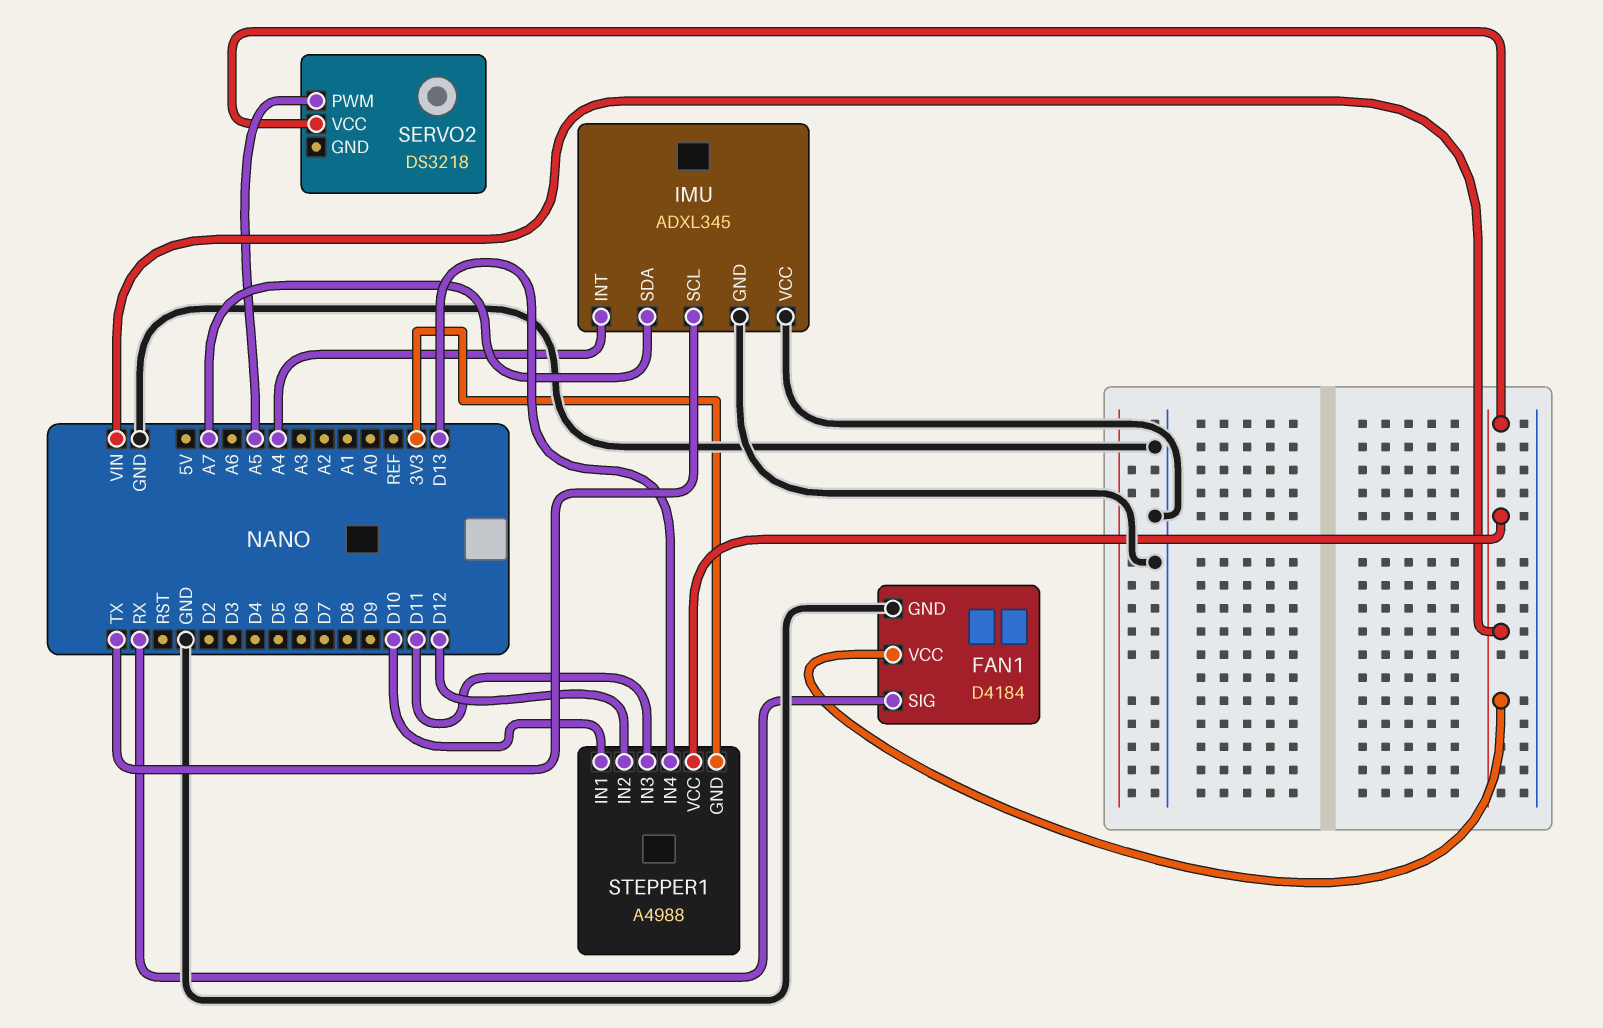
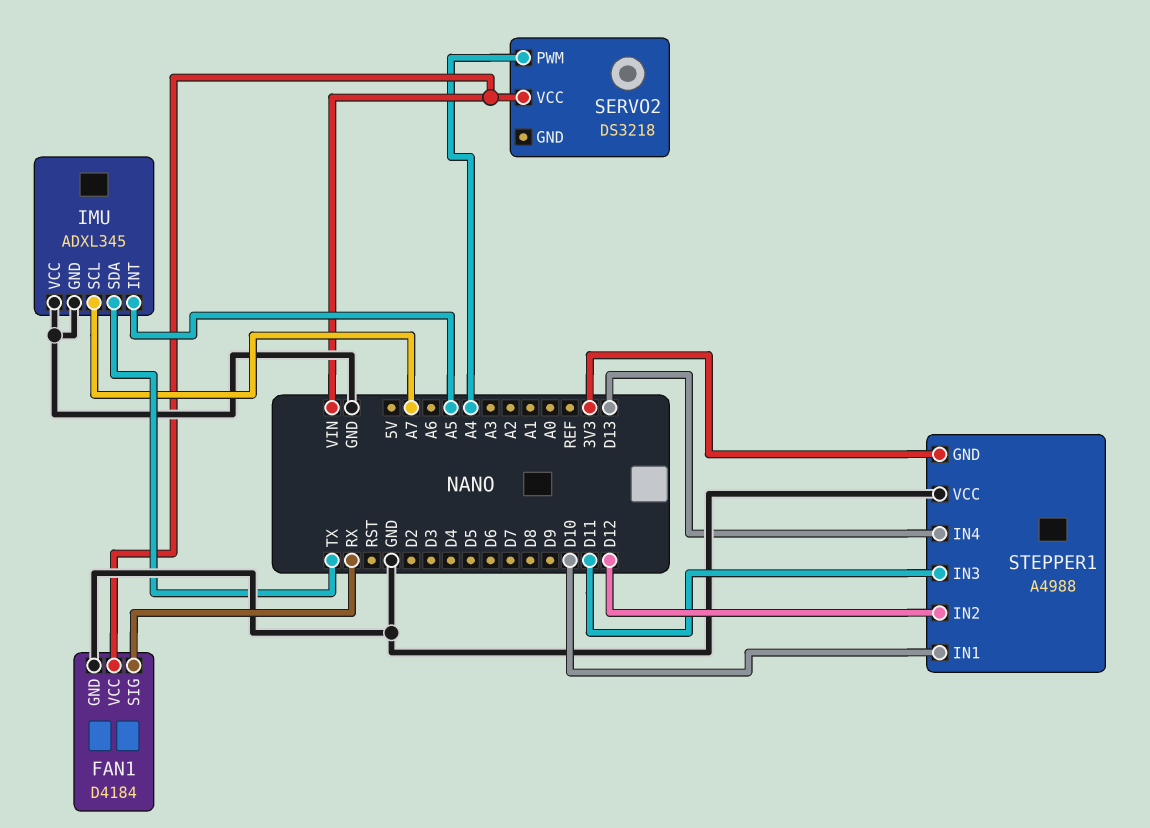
IMU pin INT: A4 -> A5
IMU pin SCL: TX -> A7
IMU pin SDA: A7 -> TX
SERVO2 pin PWM: A5 -> A4
STEPPER1 pin VCC: VIN -> GND

